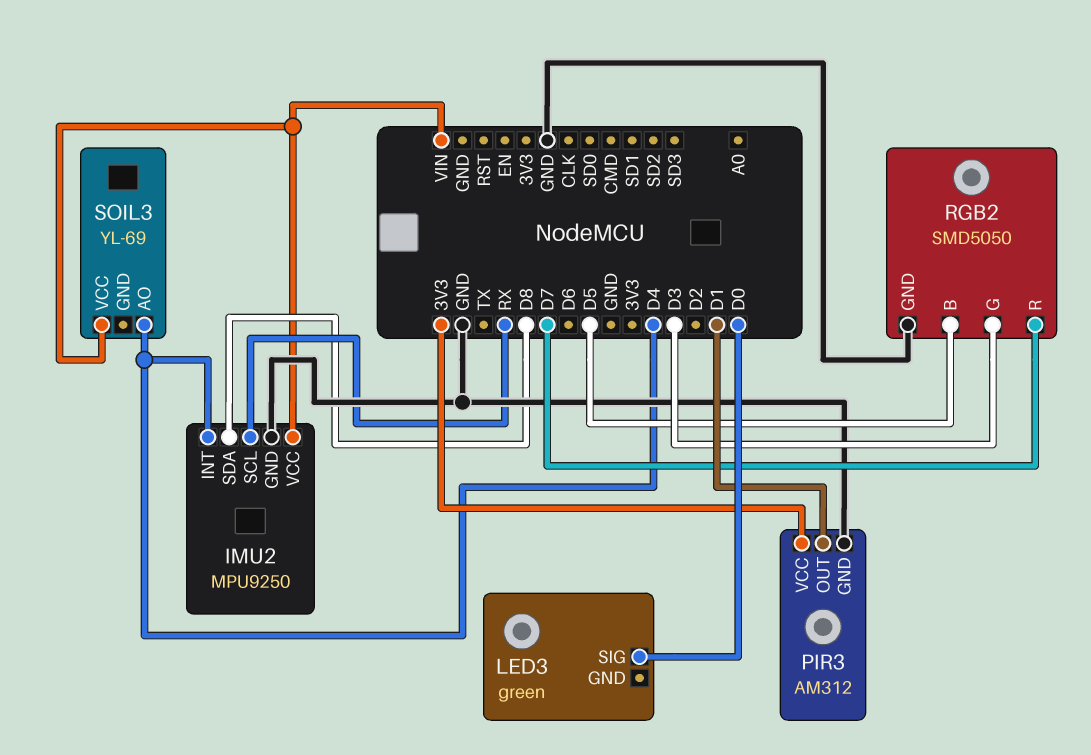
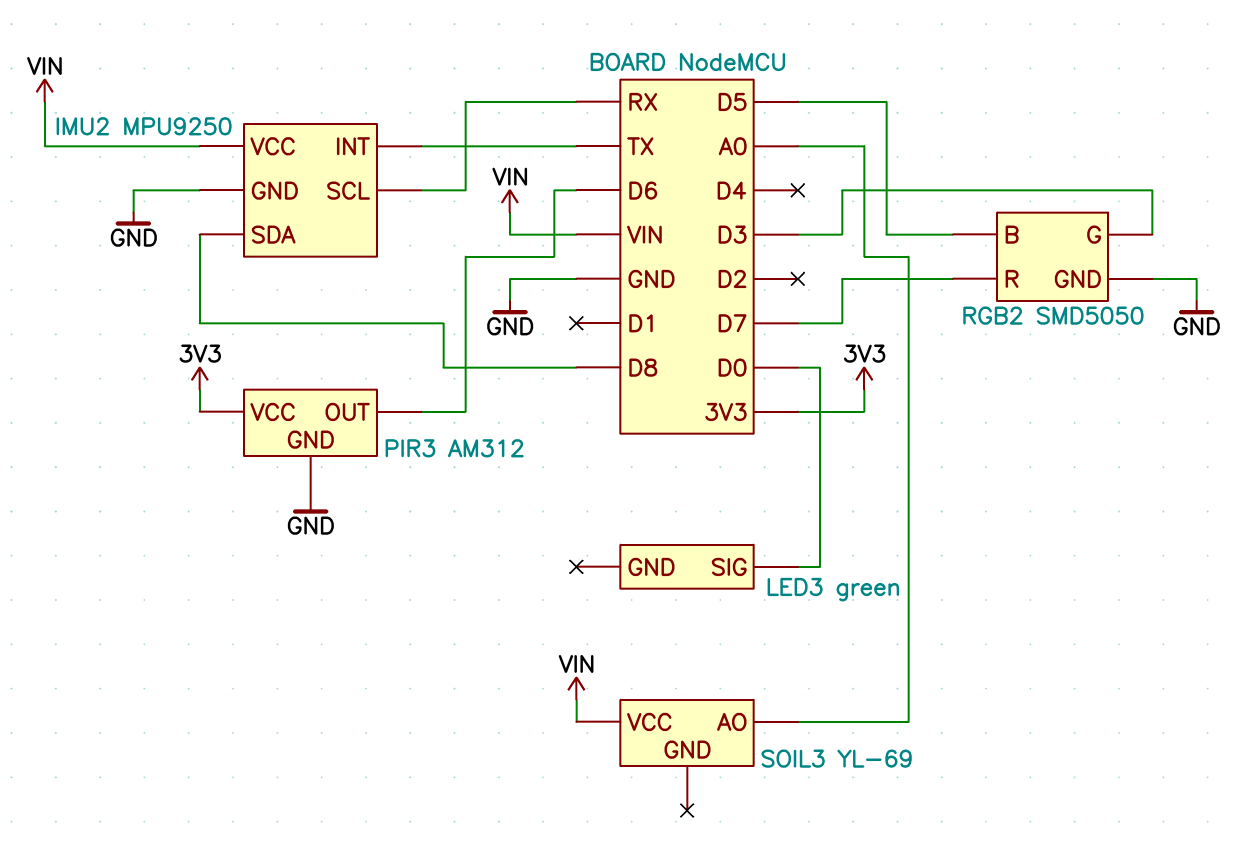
IMU2 pin INT: D4 -> TX
PIR3 pin OUT: D1 -> D6
SOIL3 pin AO: D4 -> A0

